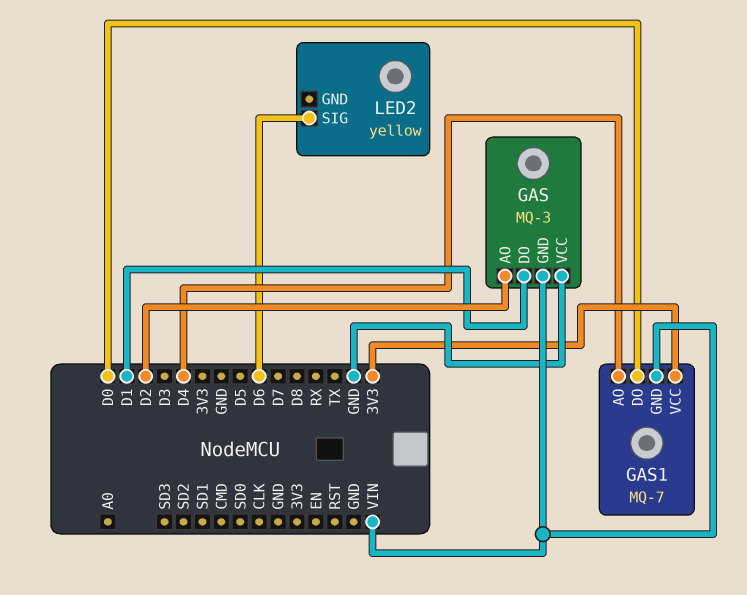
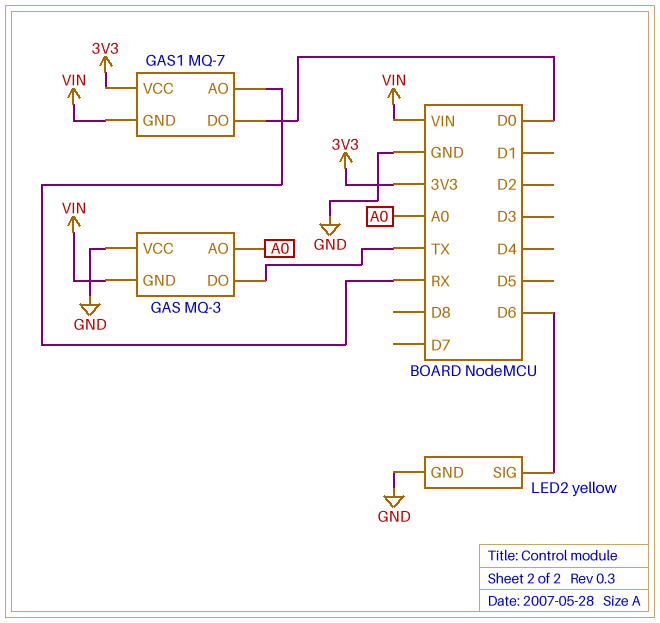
GAS pin AO: D2 -> A0
GAS pin DO: D1 -> TX
GAS1 pin AO: D4 -> RX
LED2 pin GND: none -> GND

